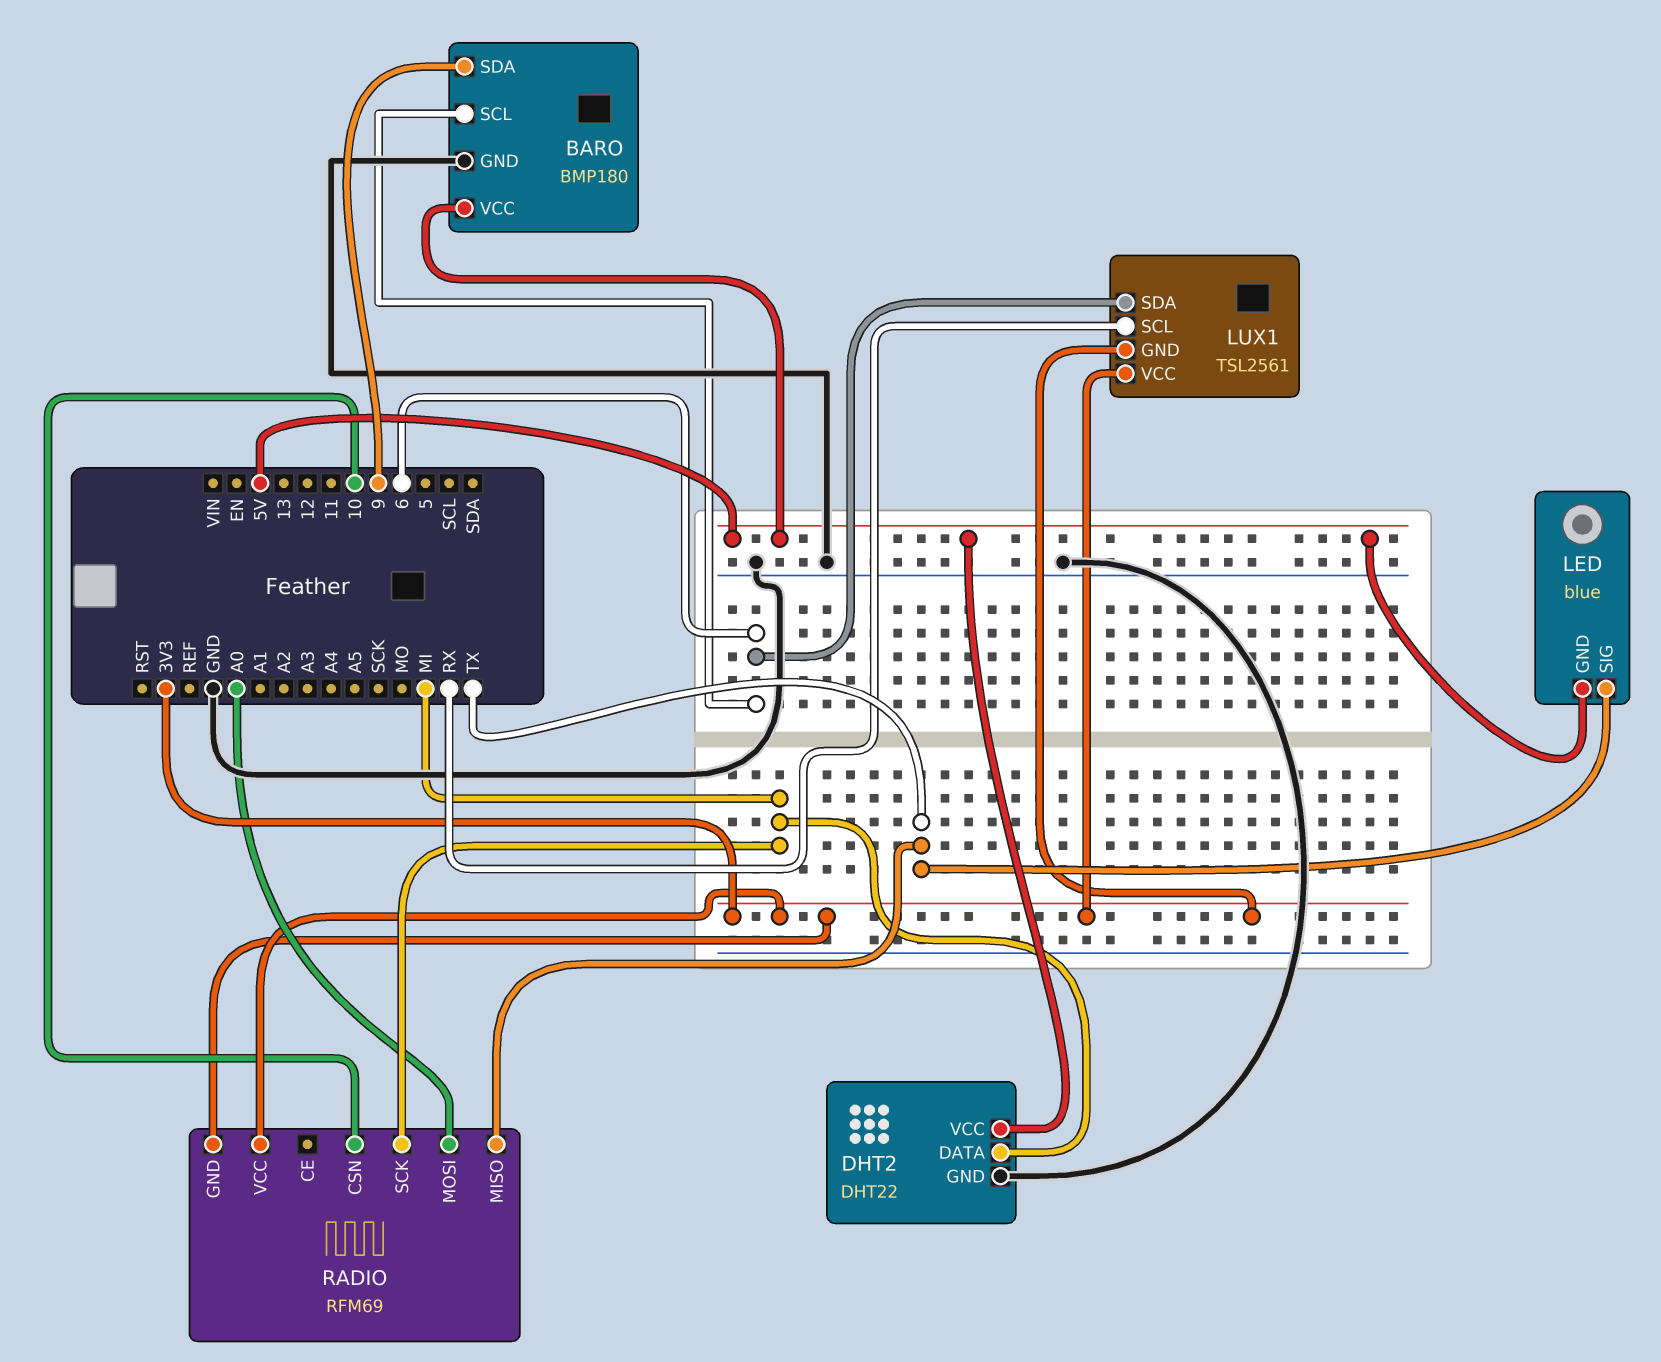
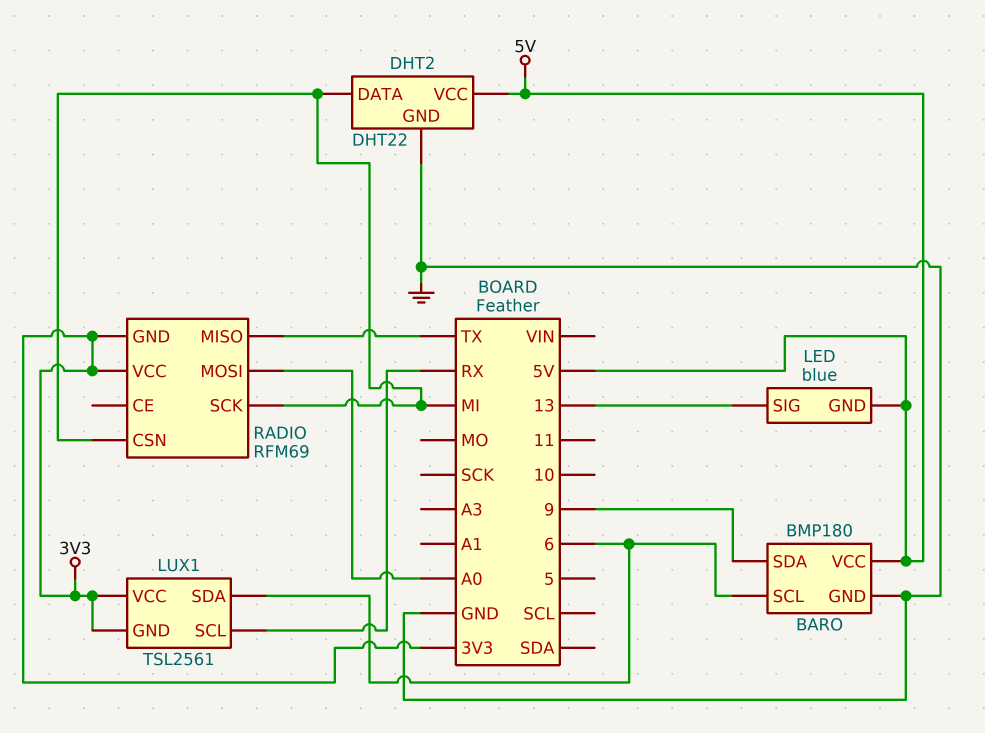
LED pin SIG: TX -> 13
RADIO pin CSN: 10 -> MI

